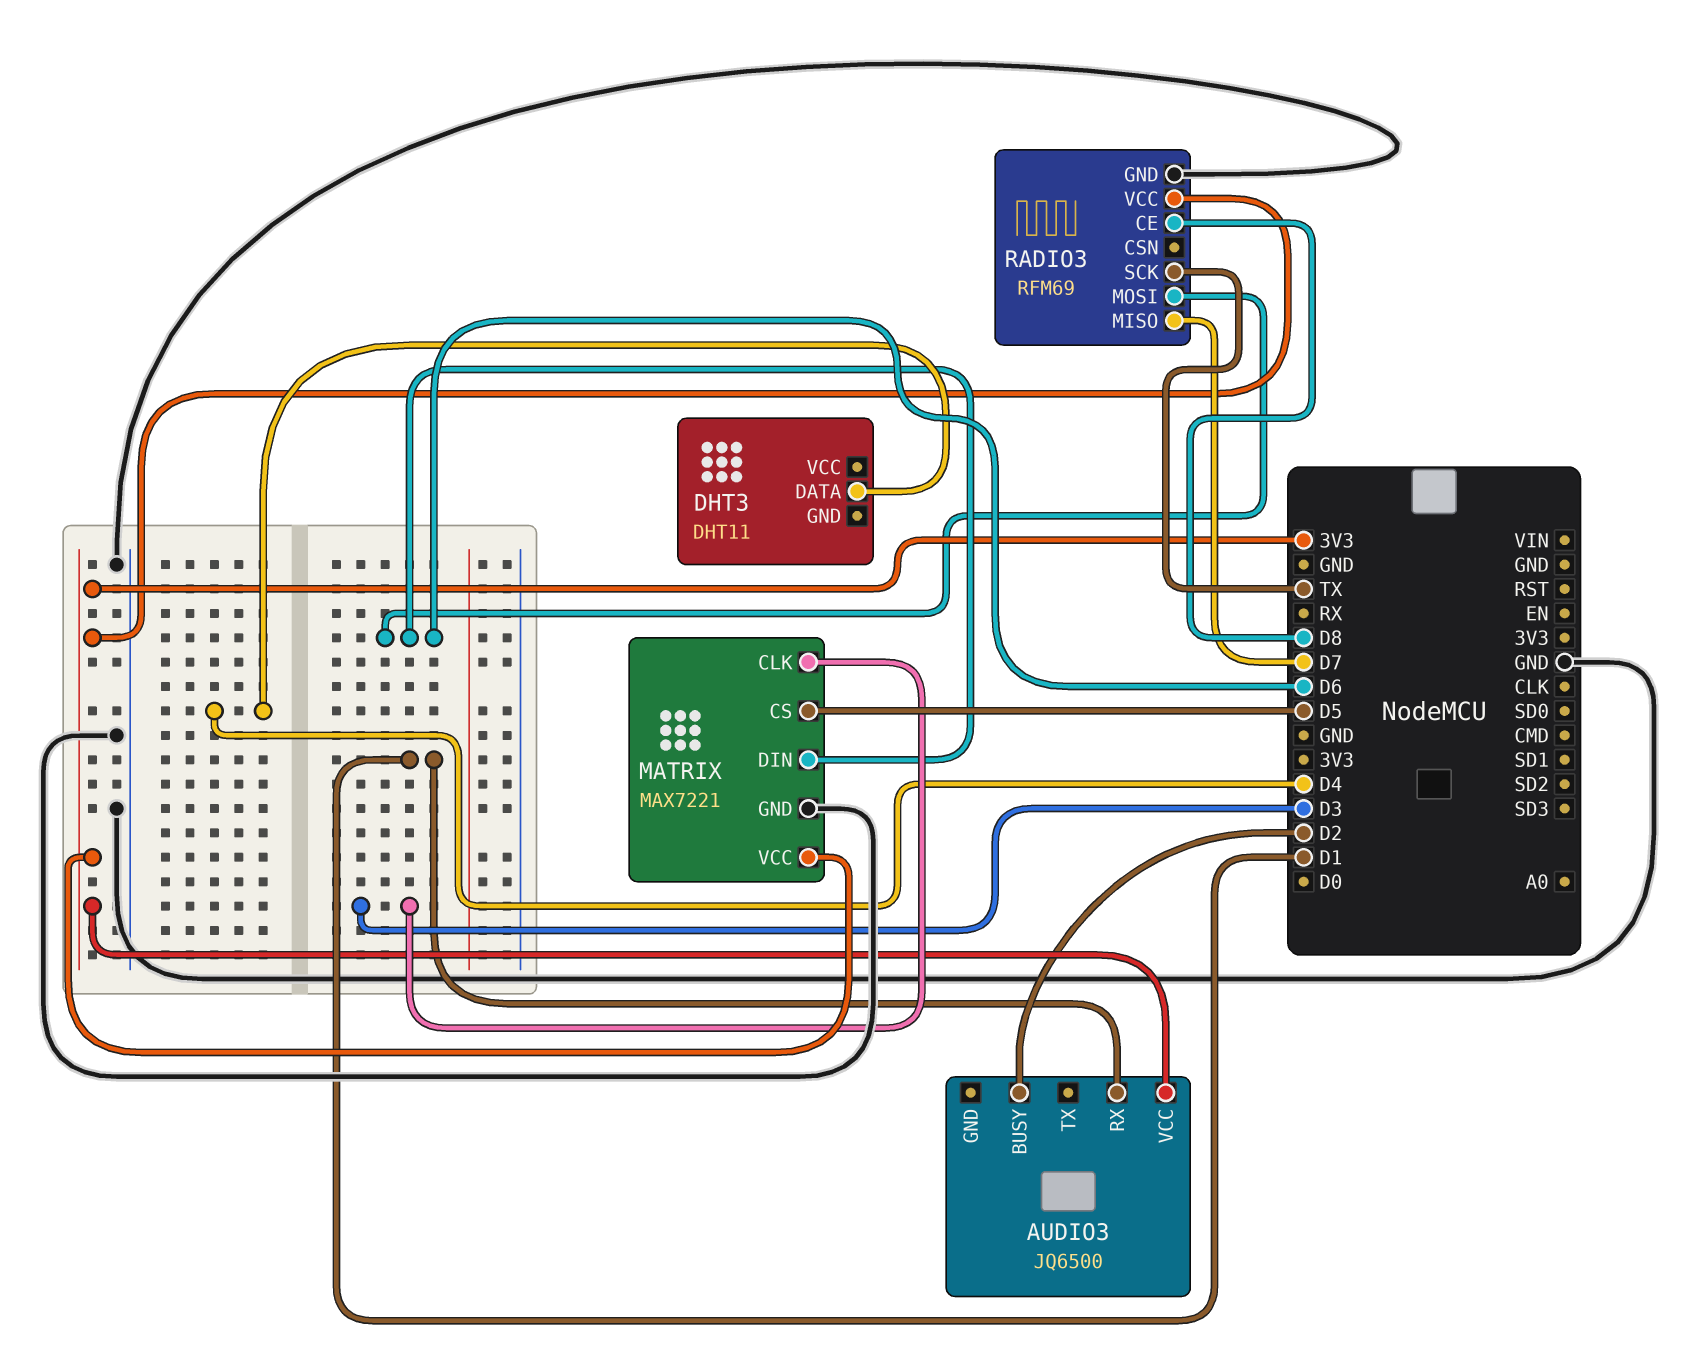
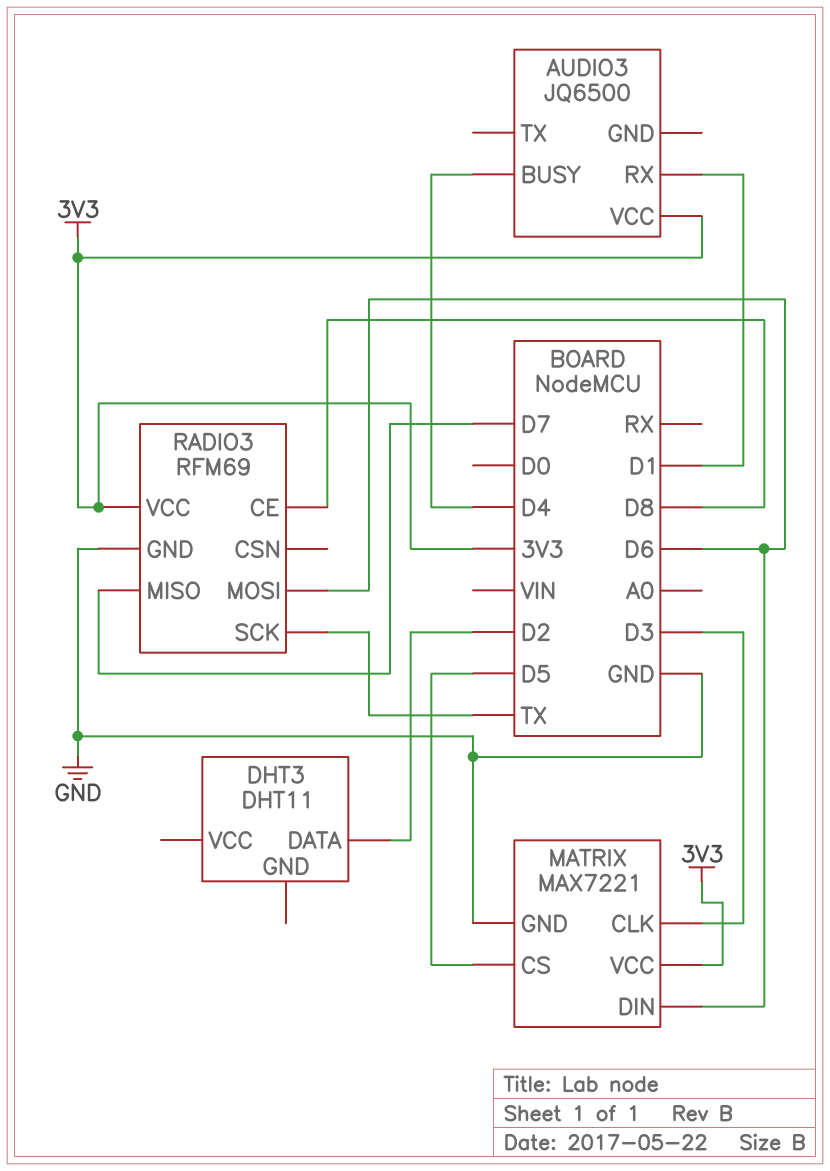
AUDIO3 pin BUSY: D2 -> D4
DHT3 pin DATA: D4 -> D2

